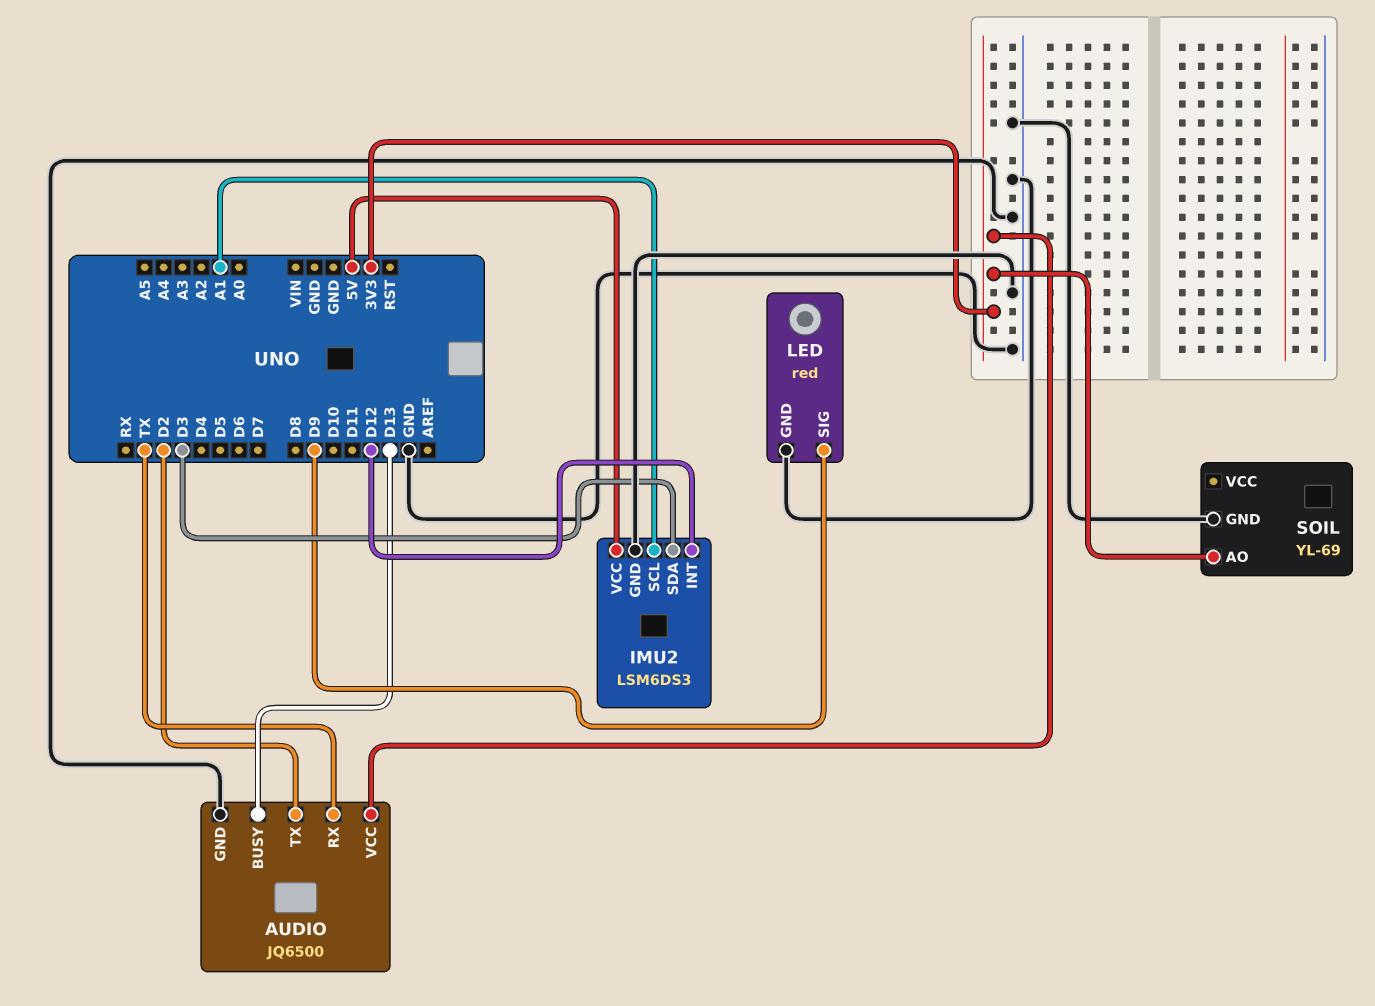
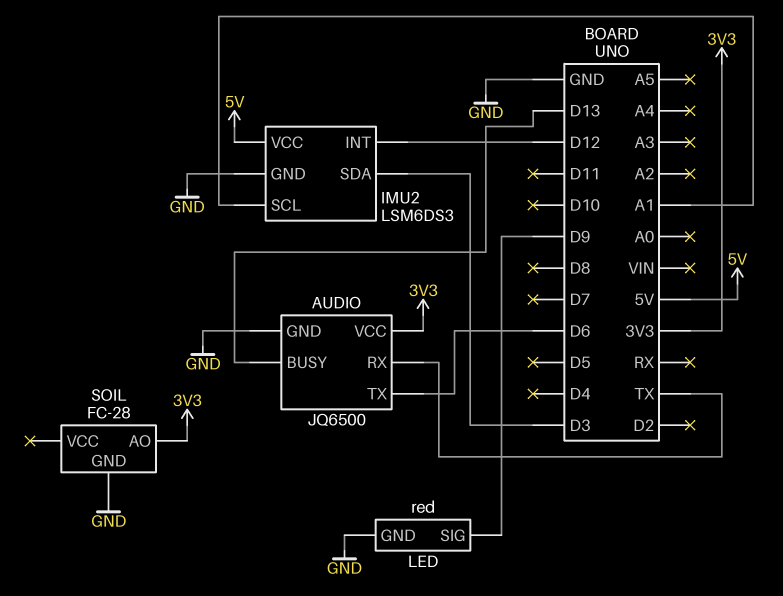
AUDIO pin TX: D2 -> D6
SOIL: YL-69 -> FC-28

